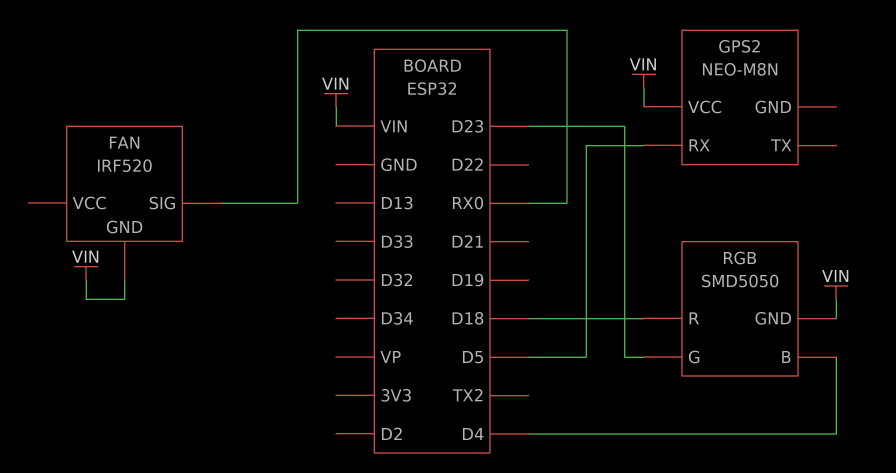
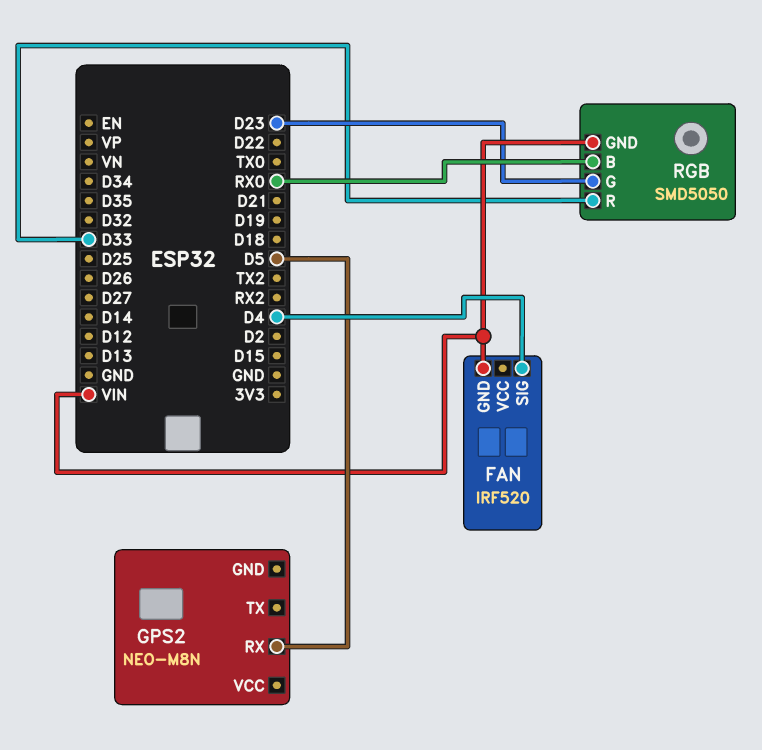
FAN pin SIG: RX0 -> D4
GPS2 pin VCC: VIN -> none
RGB pin B: D4 -> RX0
RGB pin R: D18 -> D33

